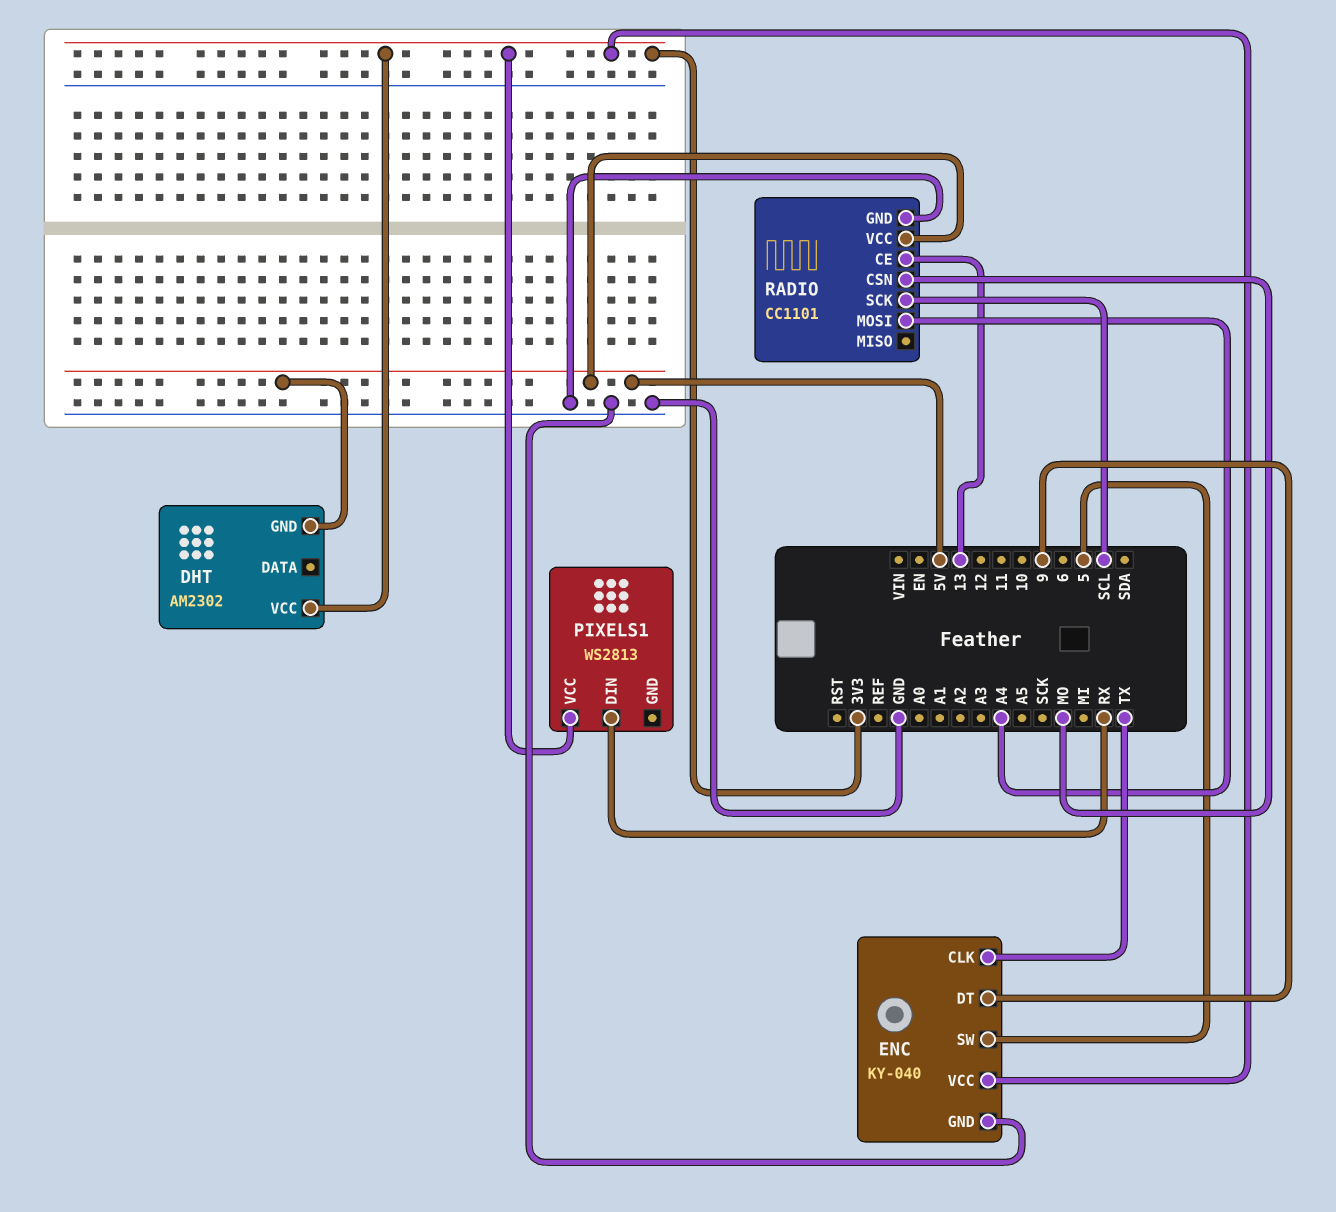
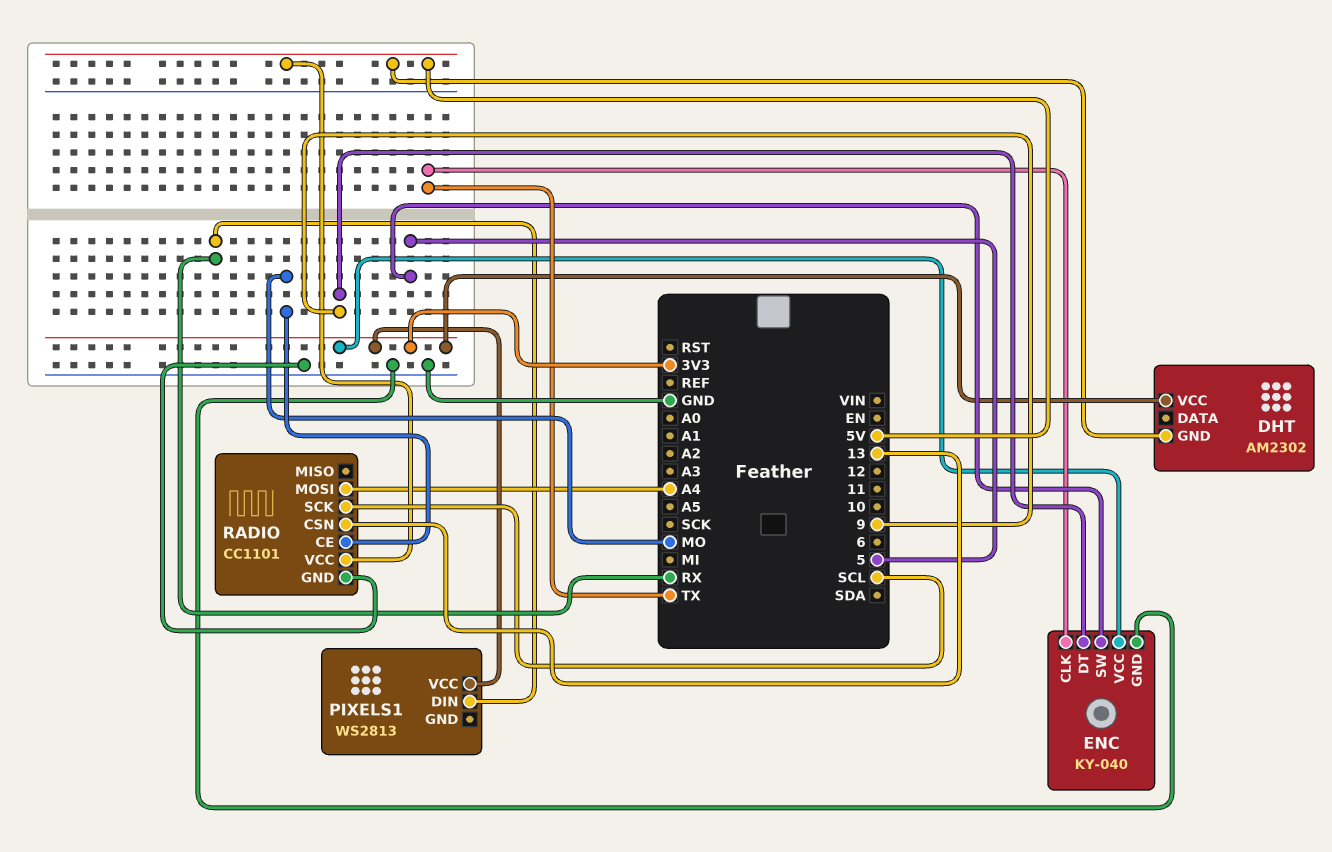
RADIO pin CE: 13 -> MO
RADIO pin CSN: MO -> 13

